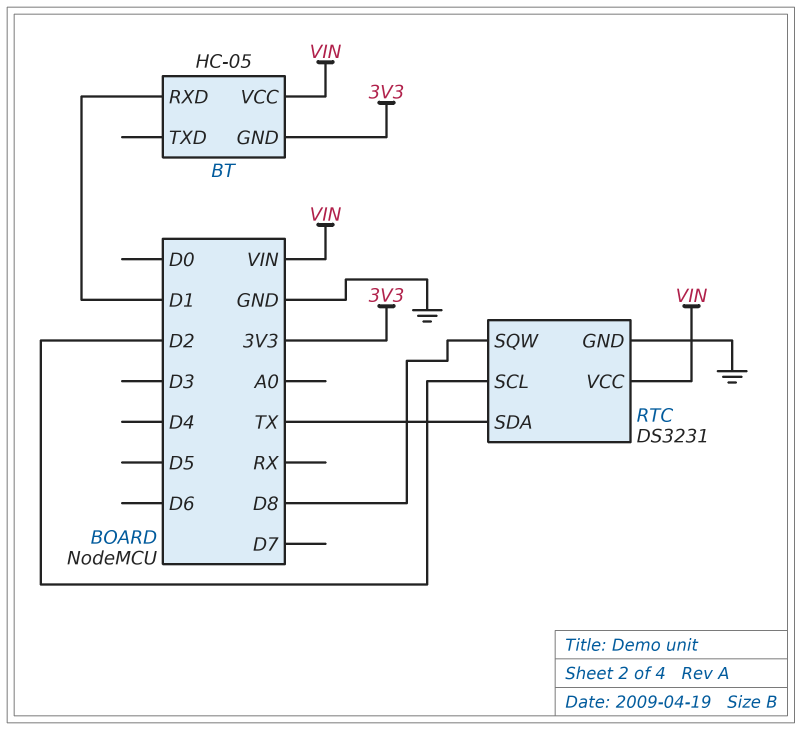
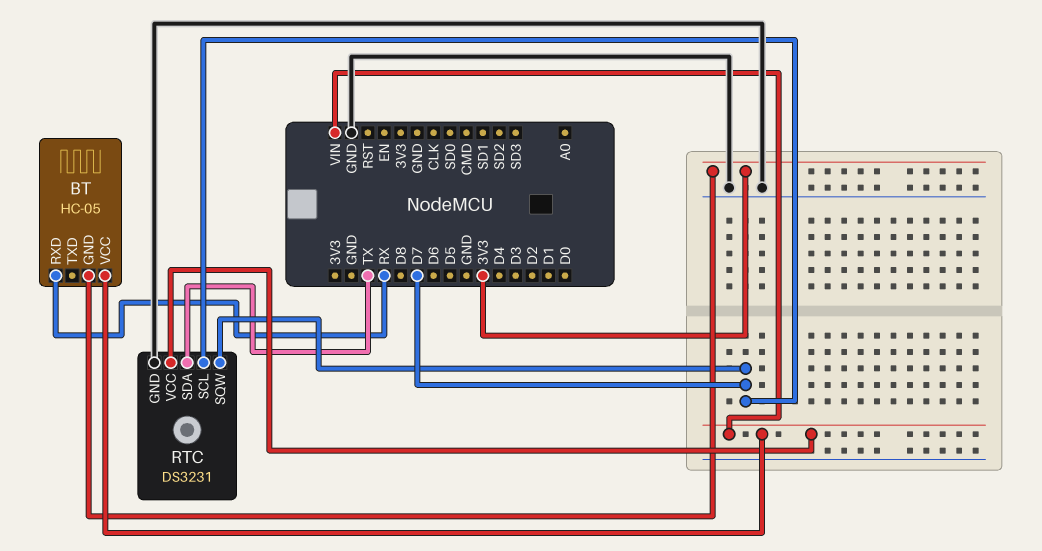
BT pin RXD: D1 -> RX
RTC pin SCL: D2 -> D7
RTC pin SQW: D8 -> D7

